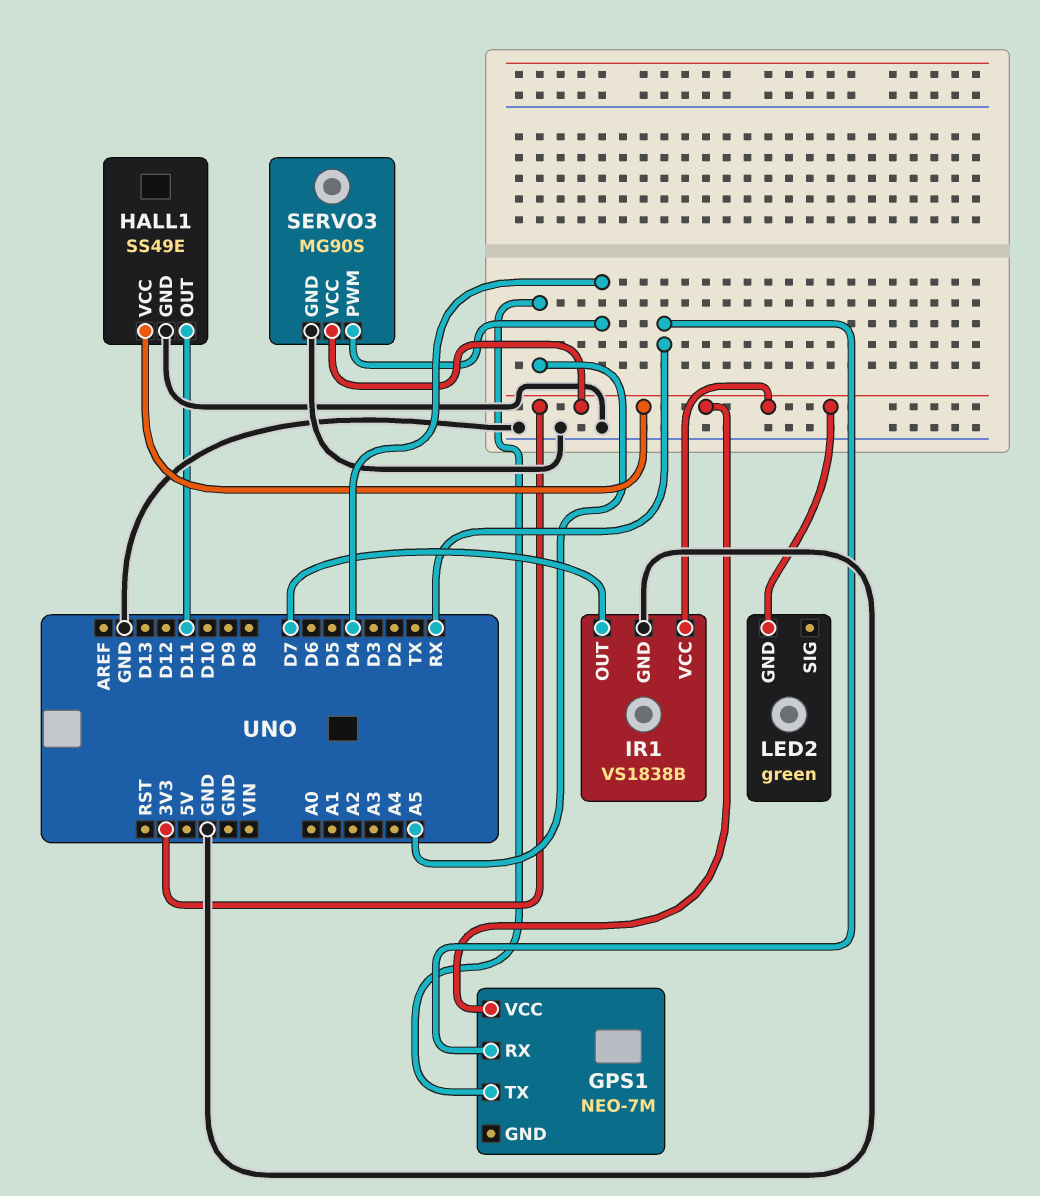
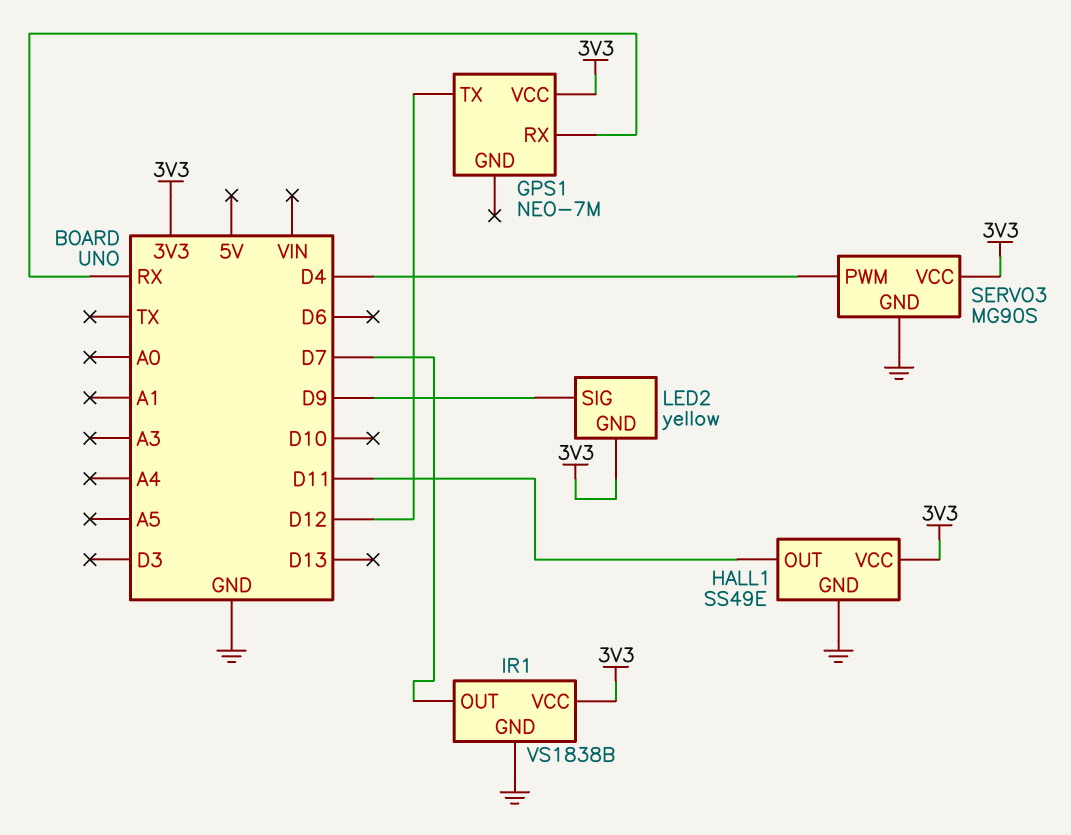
GPS1 pin TX: A5 -> D12
LED2: green -> yellow
LED2 pin SIG: none -> D9

